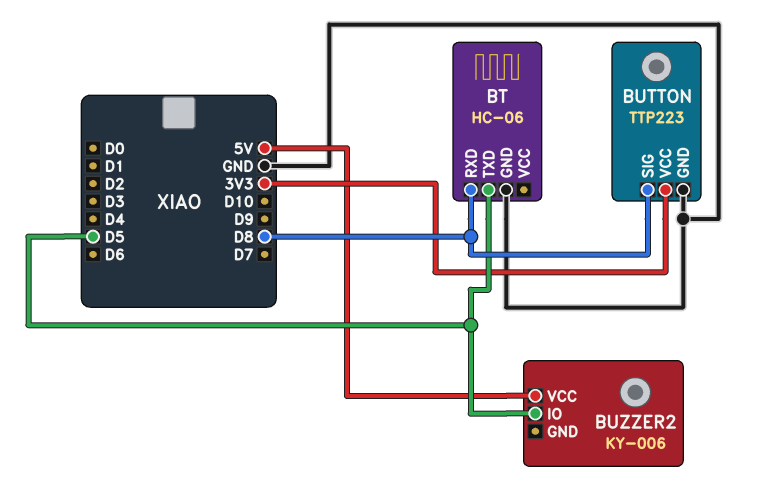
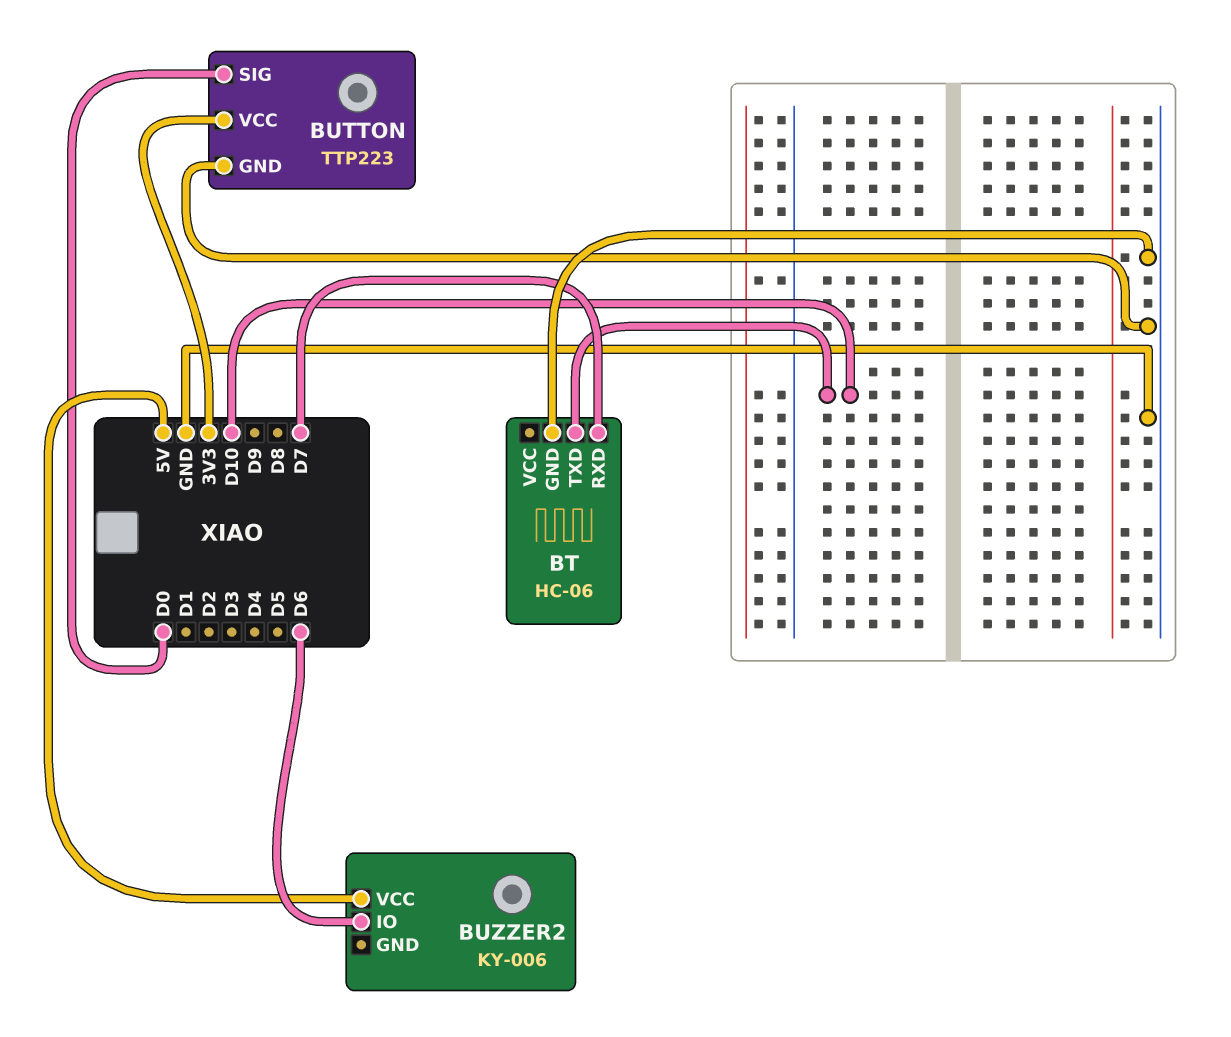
BT pin RXD: D8 -> D7
BT pin TXD: D5 -> D10
BUTTON pin SIG: D8 -> D0
BUZZER2 pin IO: D5 -> D6

